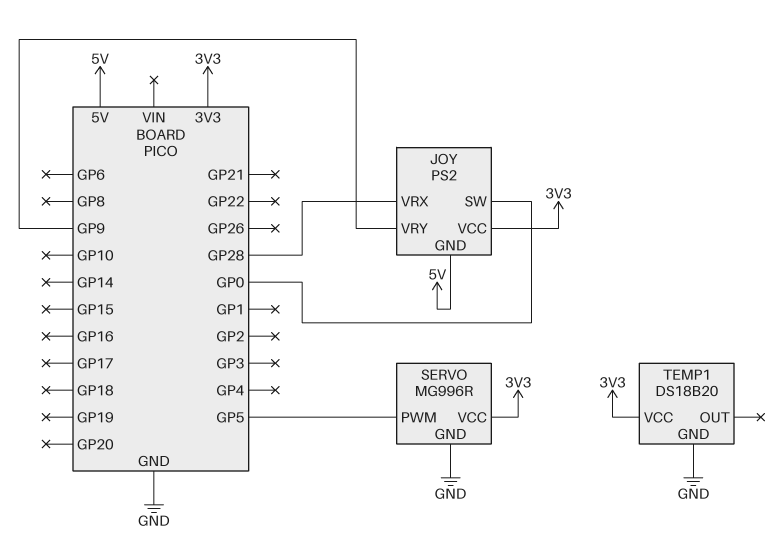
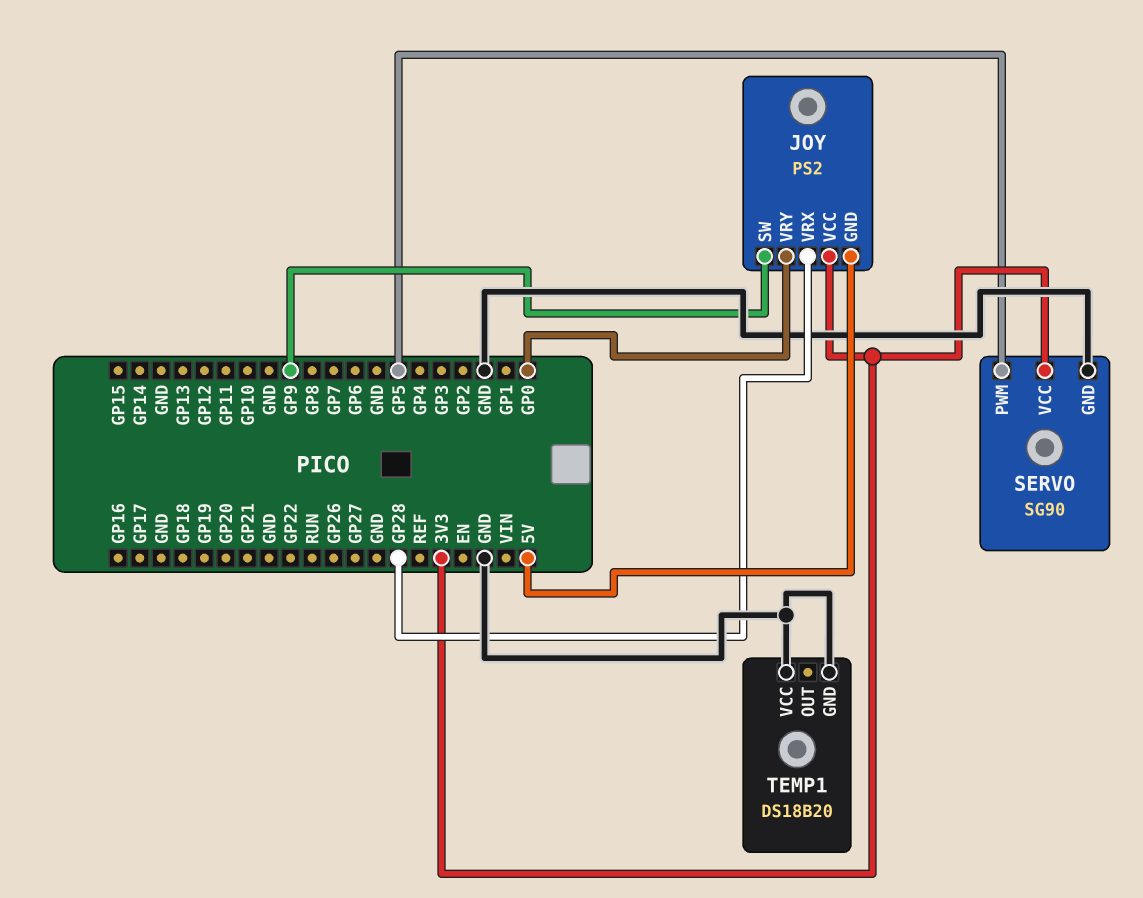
JOY pin SW: GP0 -> GP9
JOY pin VRY: GP9 -> GP0
SERVO: MG996R -> SG90
TEMP1 pin VCC: 3V3 -> GND

